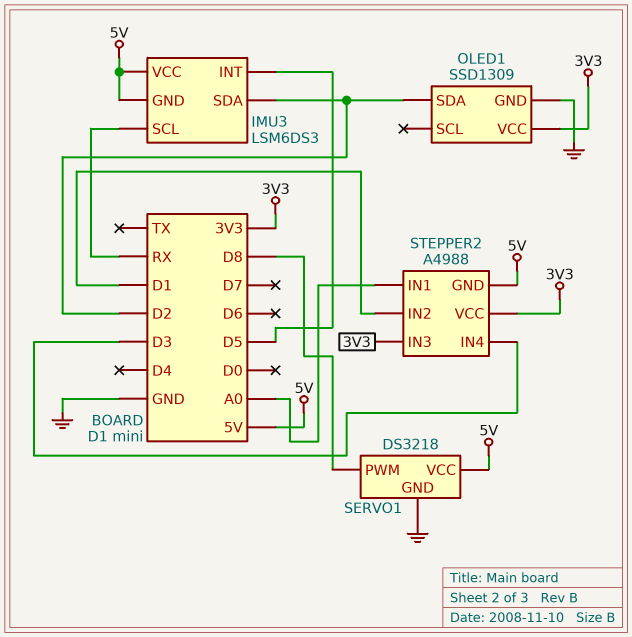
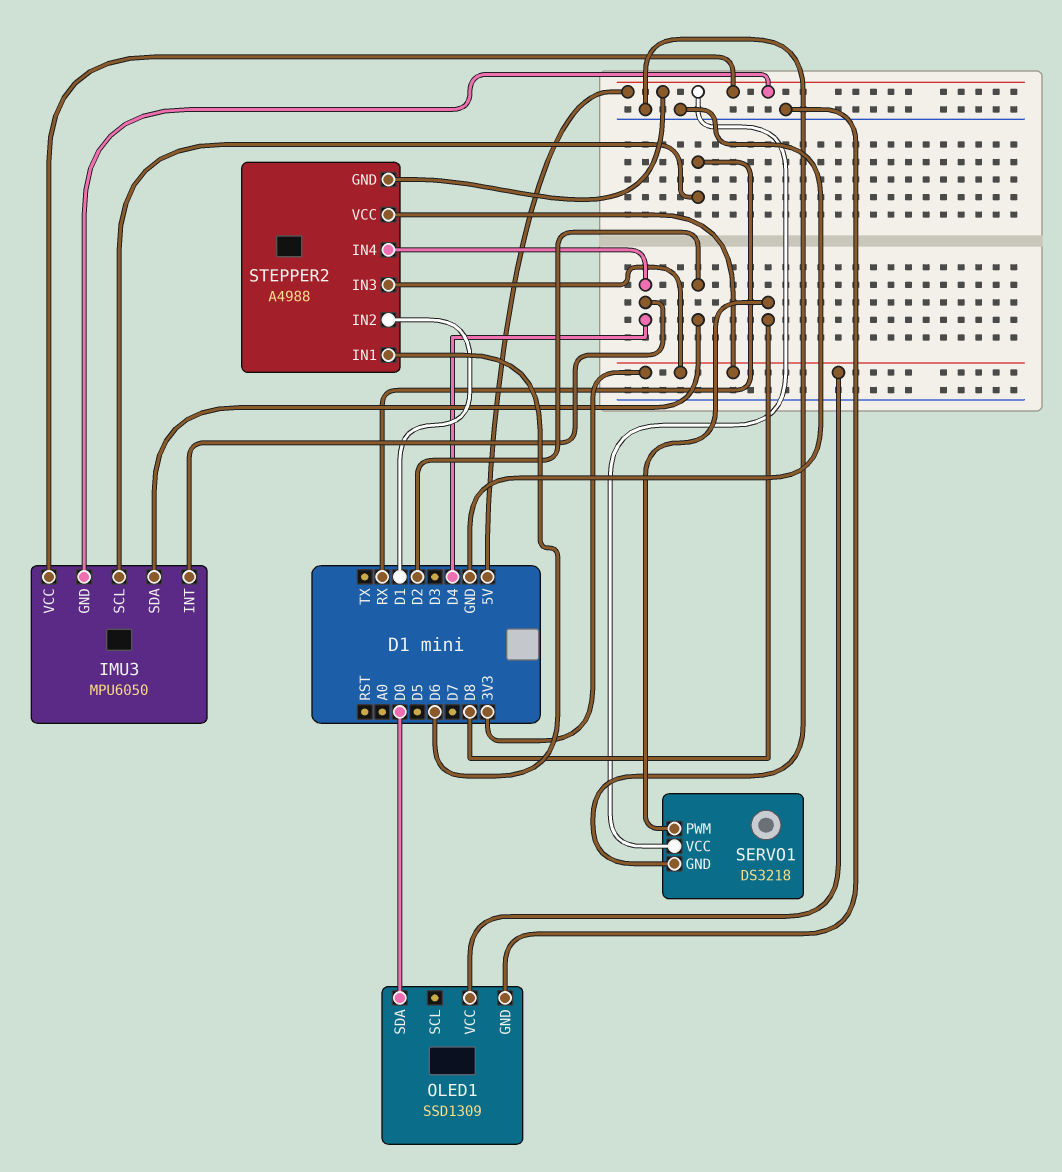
IMU3: LSM6DS3 -> MPU6050
IMU3 pin INT: D5 -> D4
OLED1 pin SDA: D2 -> D0
STEPPER2 pin IN1: A0 -> D6
STEPPER2 pin IN4: D3 -> D4

